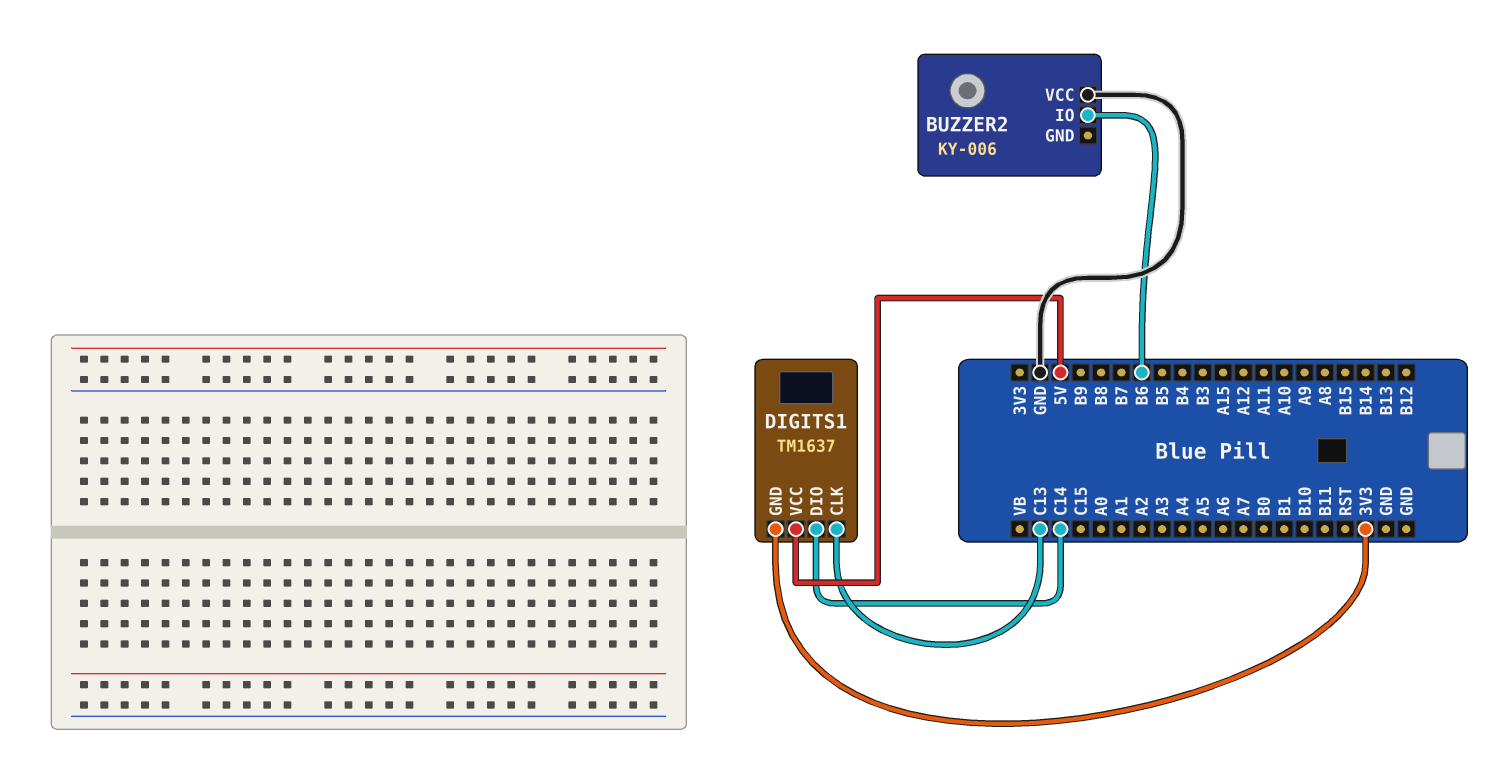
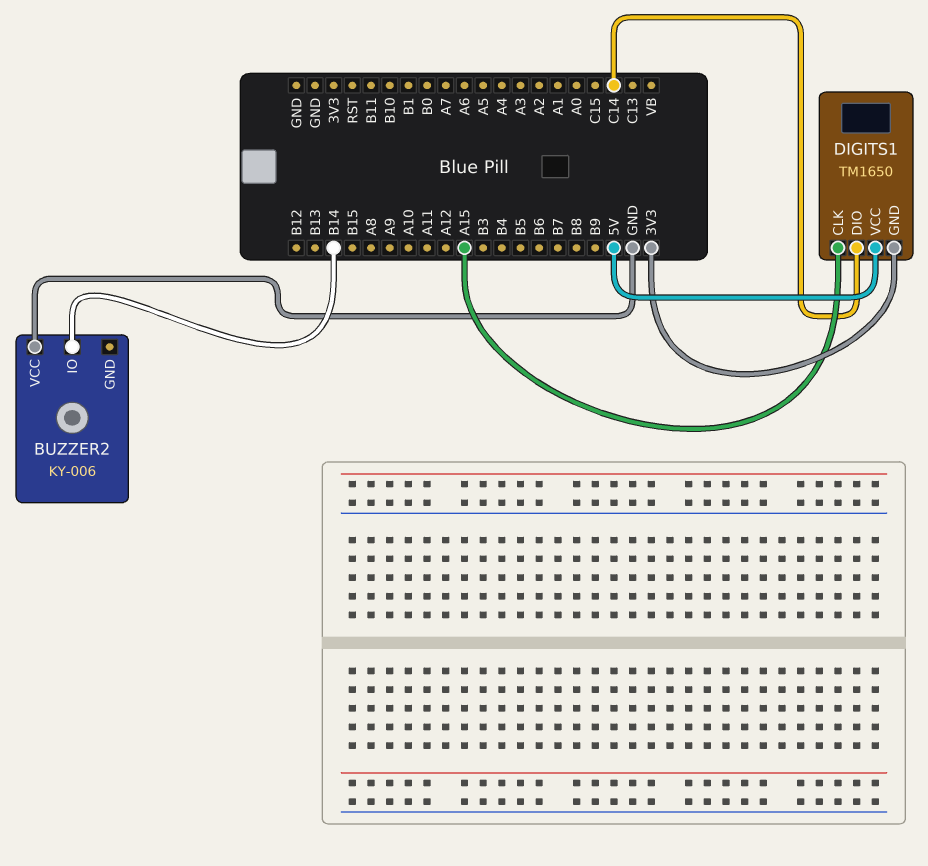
BUZZER2 pin IO: B6 -> B14
DIGITS1: TM1637 -> TM1650
DIGITS1 pin CLK: C13 -> A15

